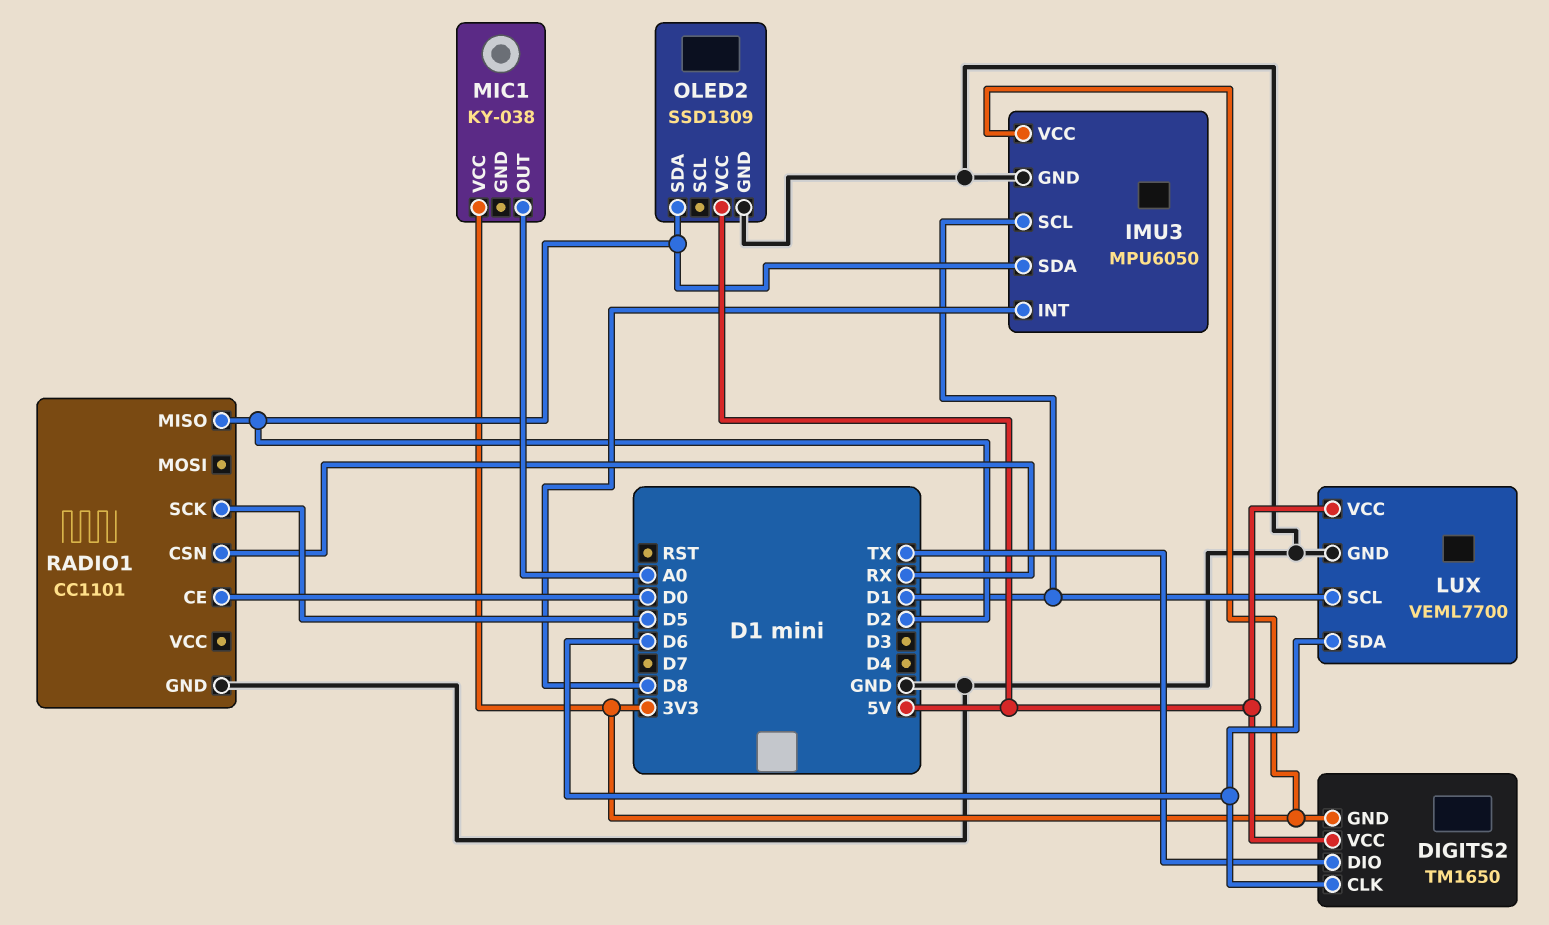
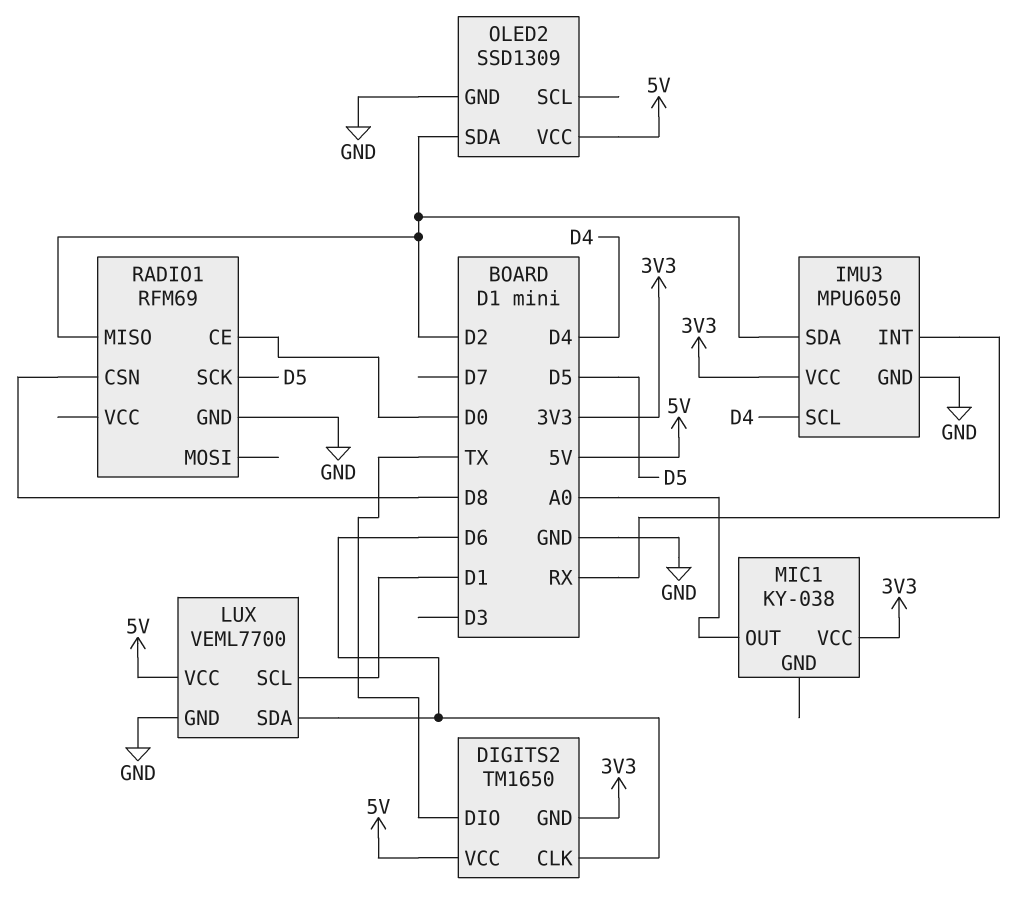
IMU3 pin INT: D8 -> RX
IMU3 pin SCL: D1 -> D4
RADIO1: CC1101 -> RFM69
RADIO1 pin CSN: RX -> D8

